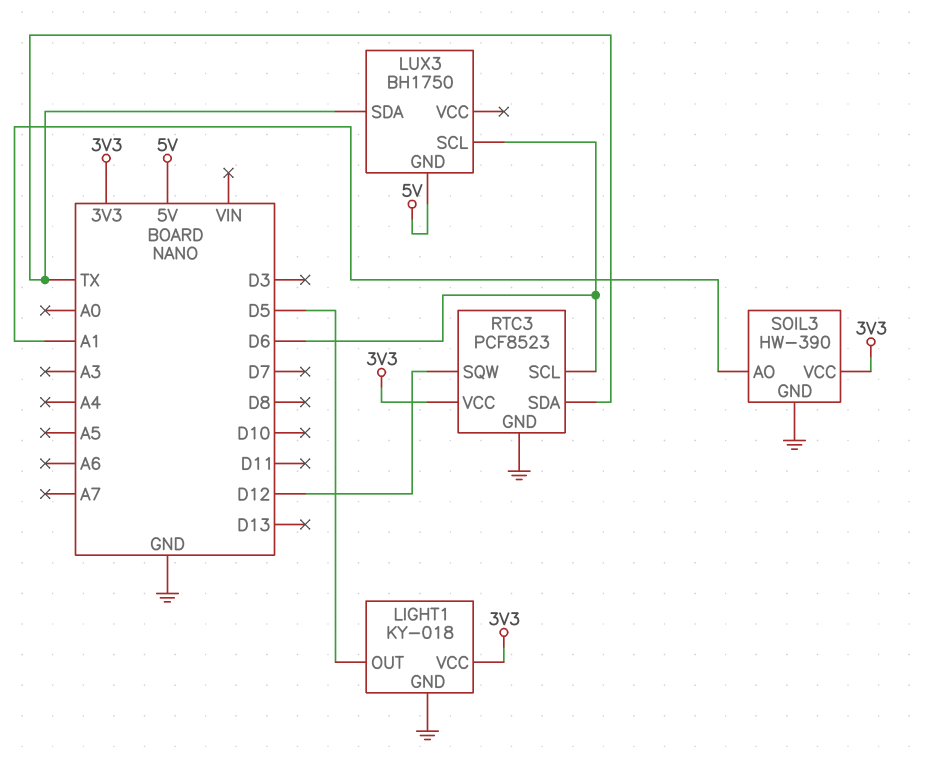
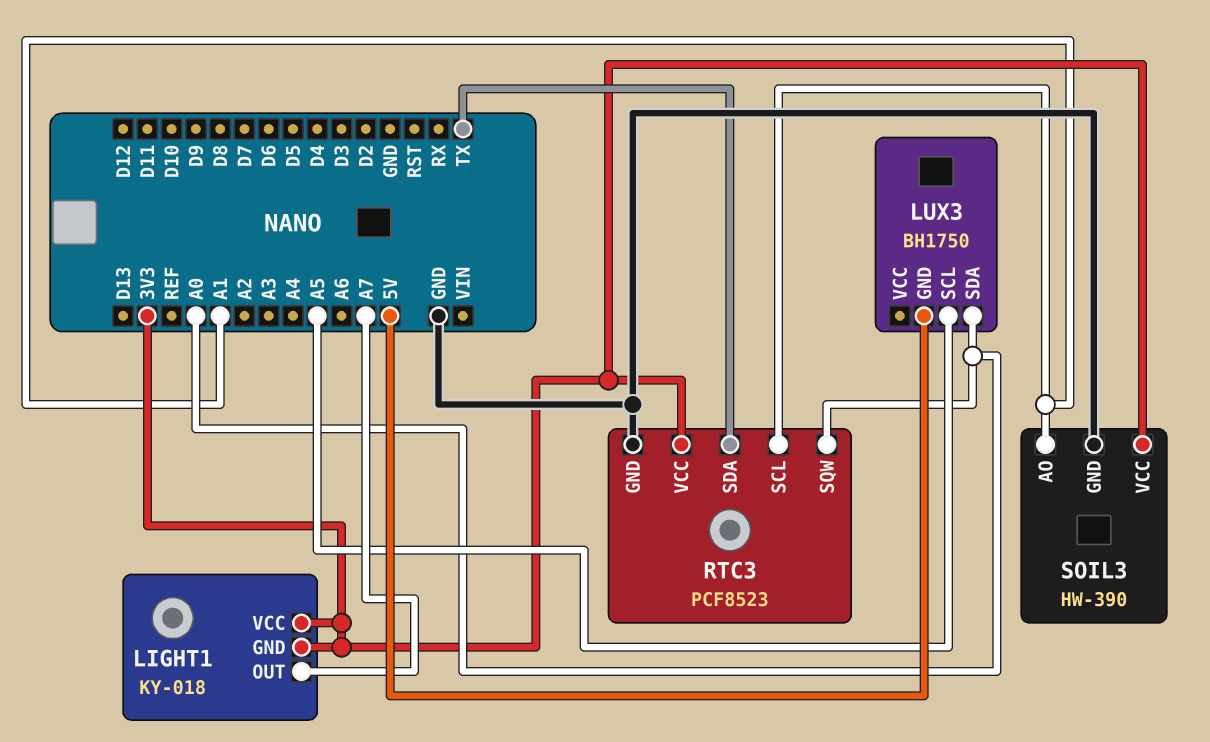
LIGHT1 pin GND: GND -> 3V3
LIGHT1 pin OUT: D5 -> A7
LUX3 pin SCL: D6 -> A5
LUX3 pin SDA: TX -> A0
RTC3 pin SCL: D6 -> A1
RTC3 pin SQW: D12 -> A0

